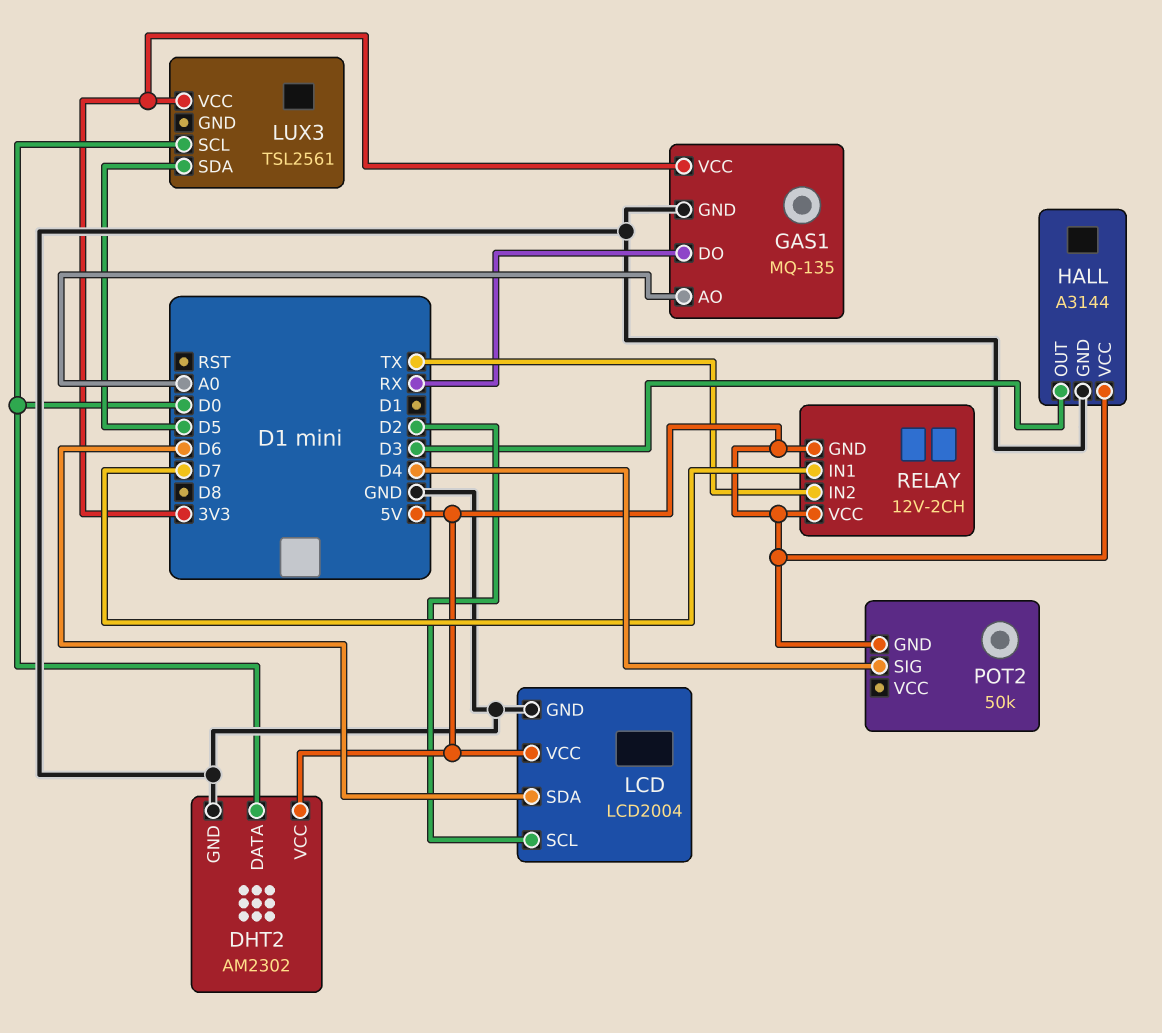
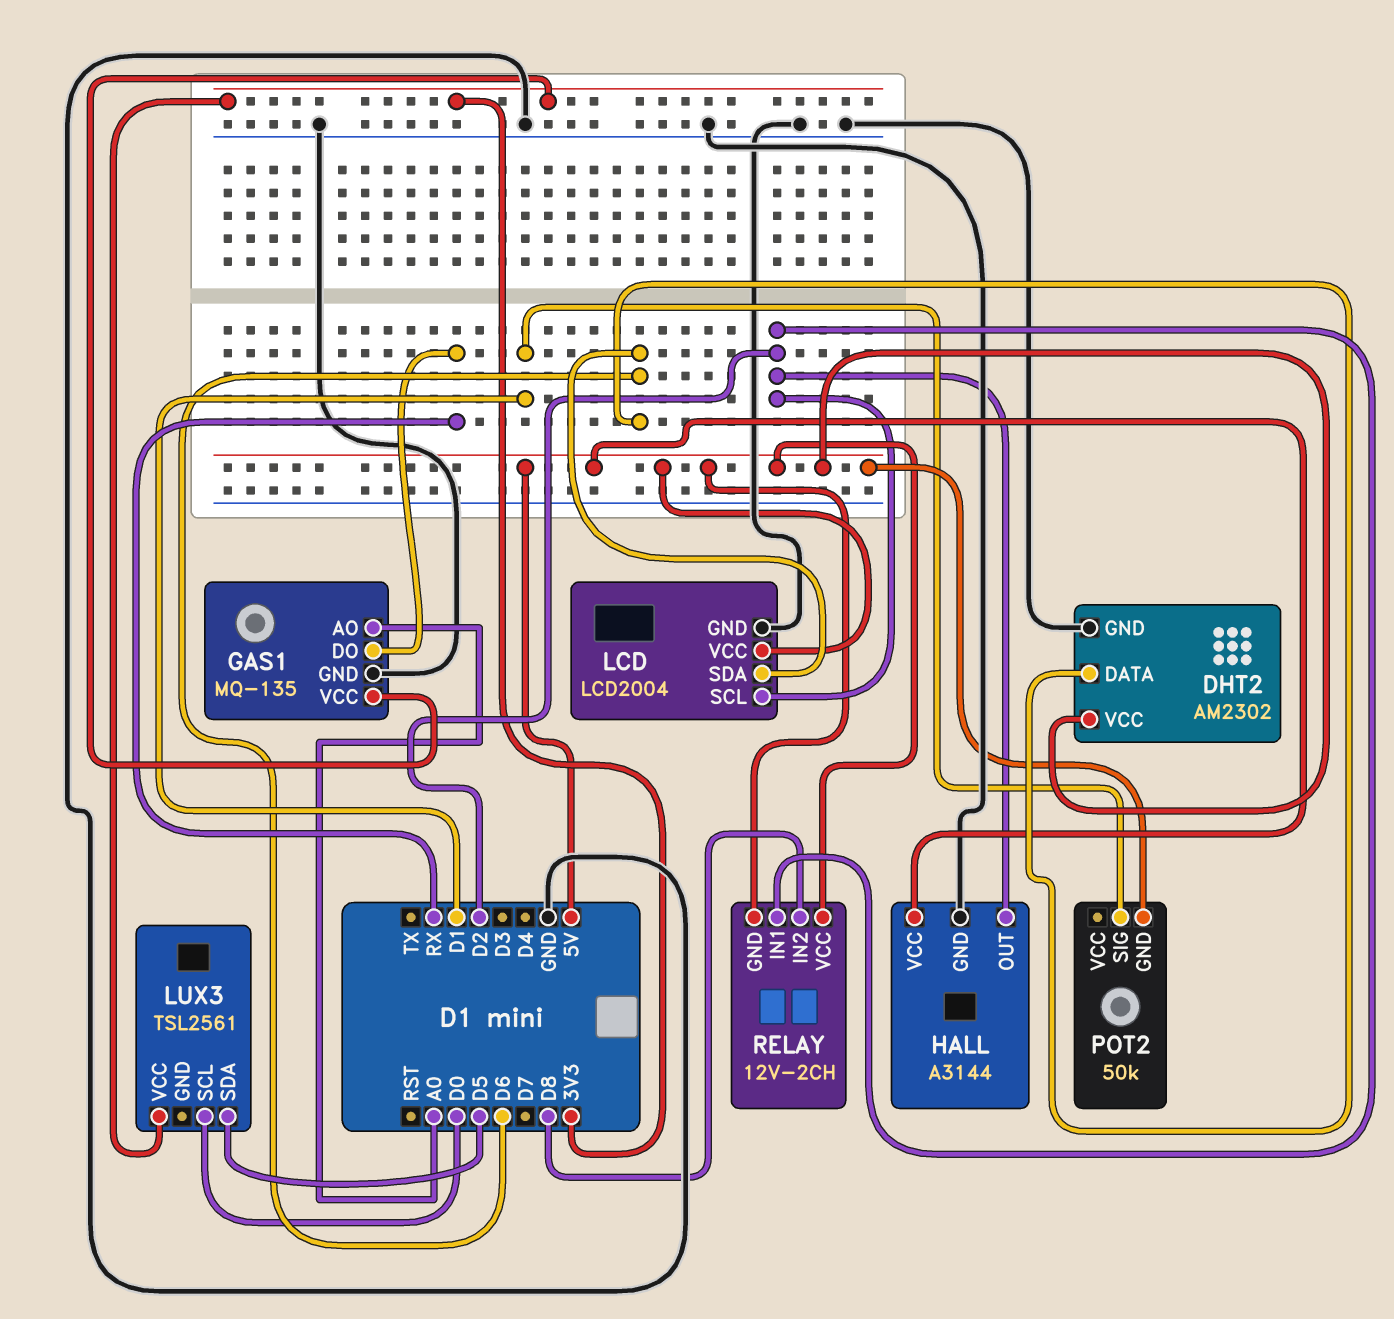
DHT2 pin DATA: D0 -> D6
HALL pin OUT: D3 -> D2
POT2 pin SIG: D4 -> D1
RELAY pin IN1: D7 -> D2
RELAY pin IN2: TX -> D8

